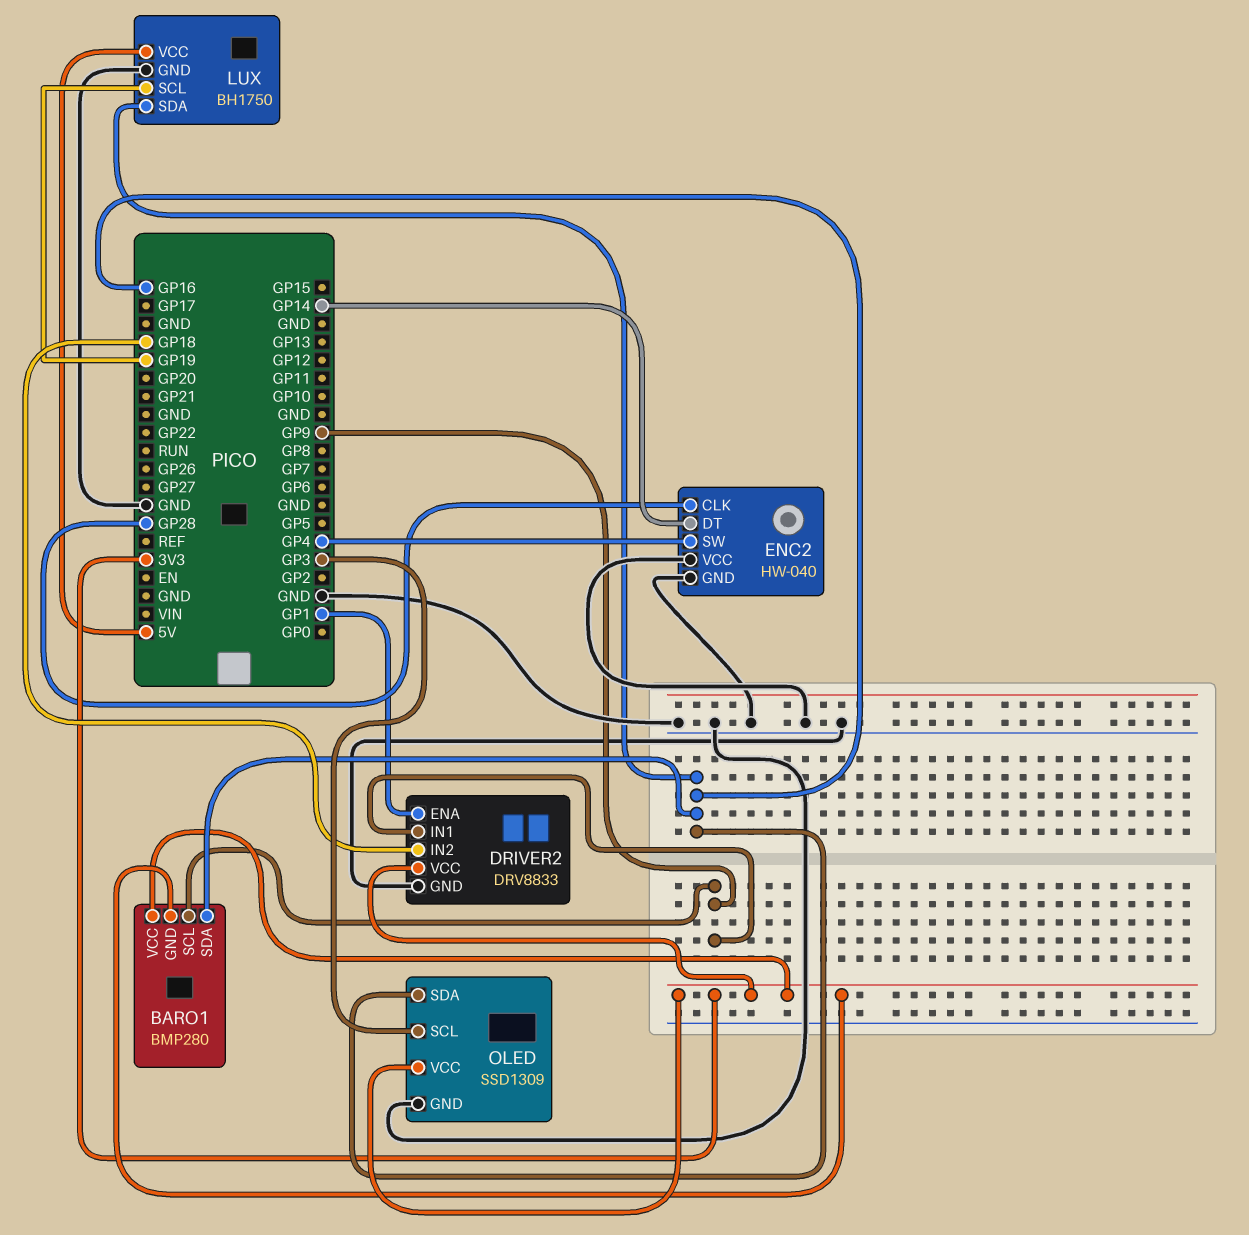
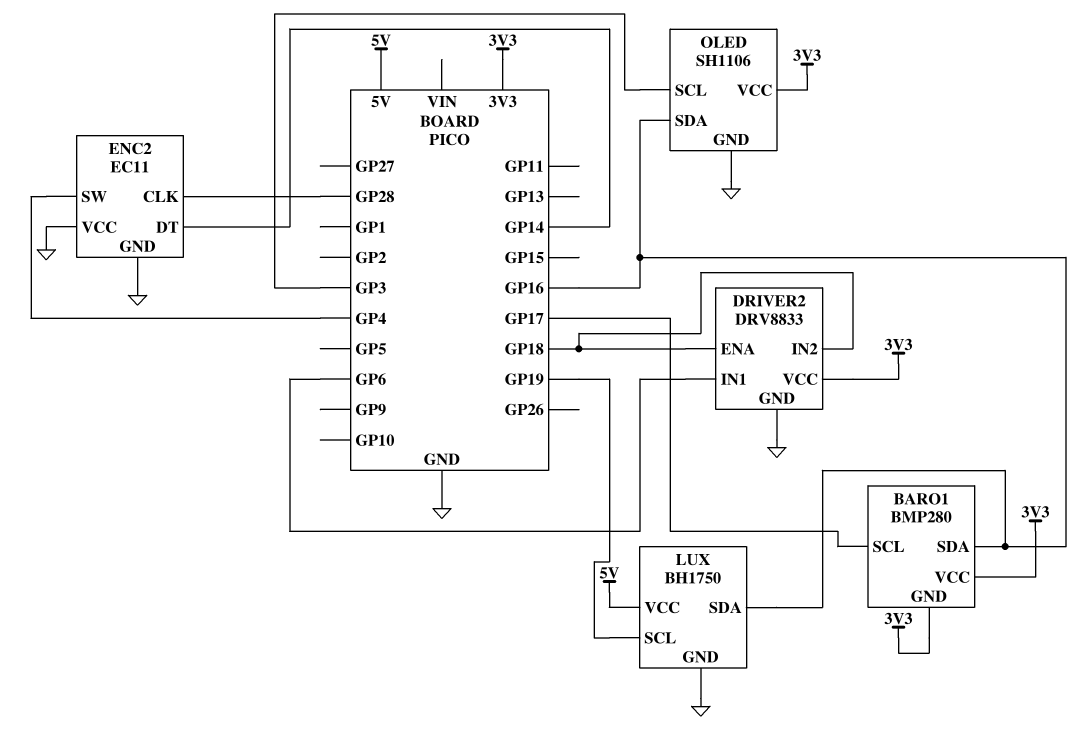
BARO1 pin SCL: GP9 -> GP17
DRIVER2 pin ENA: GP1 -> GP18
DRIVER2 pin IN1: GP9 -> GP6
ENC2: HW-040 -> EC11
OLED: SSD1309 -> SH1106

